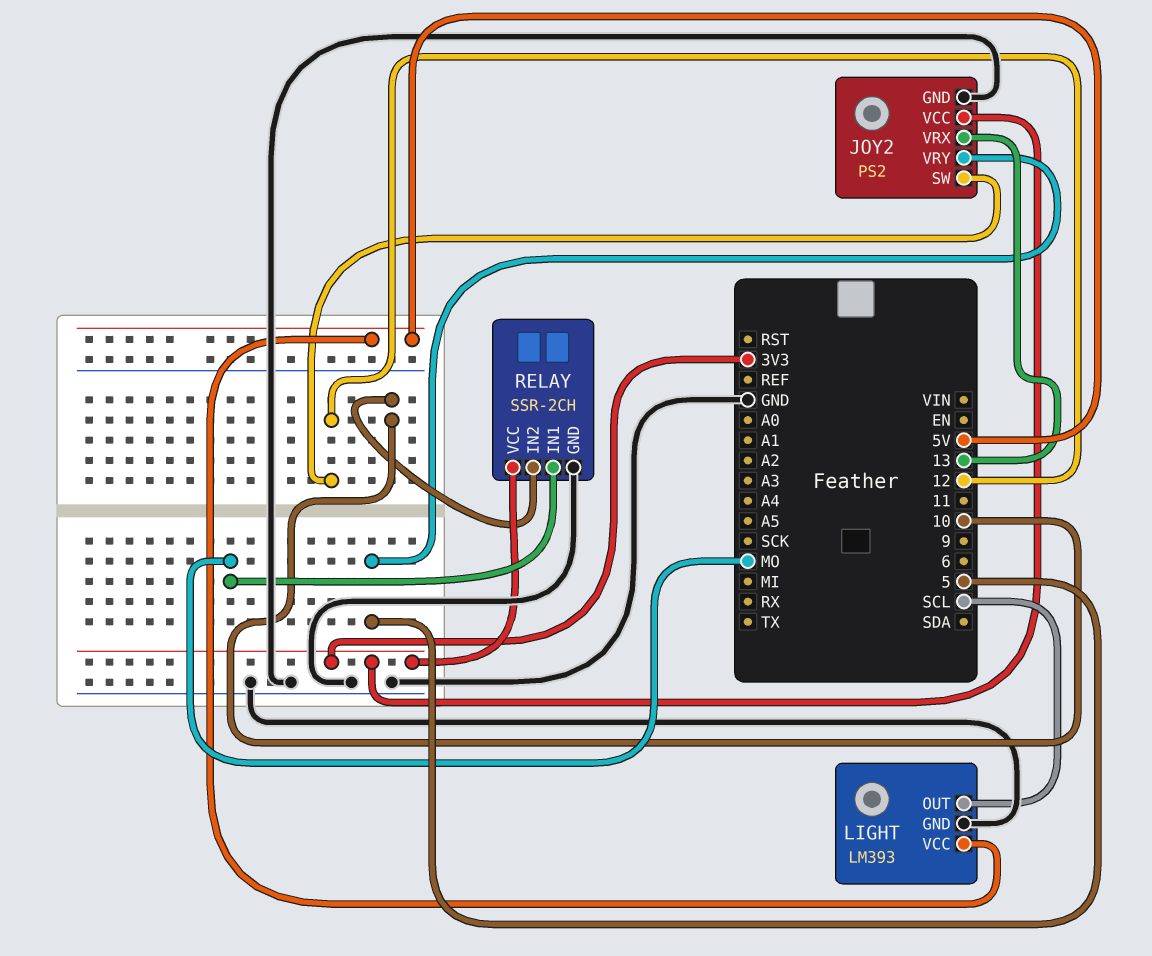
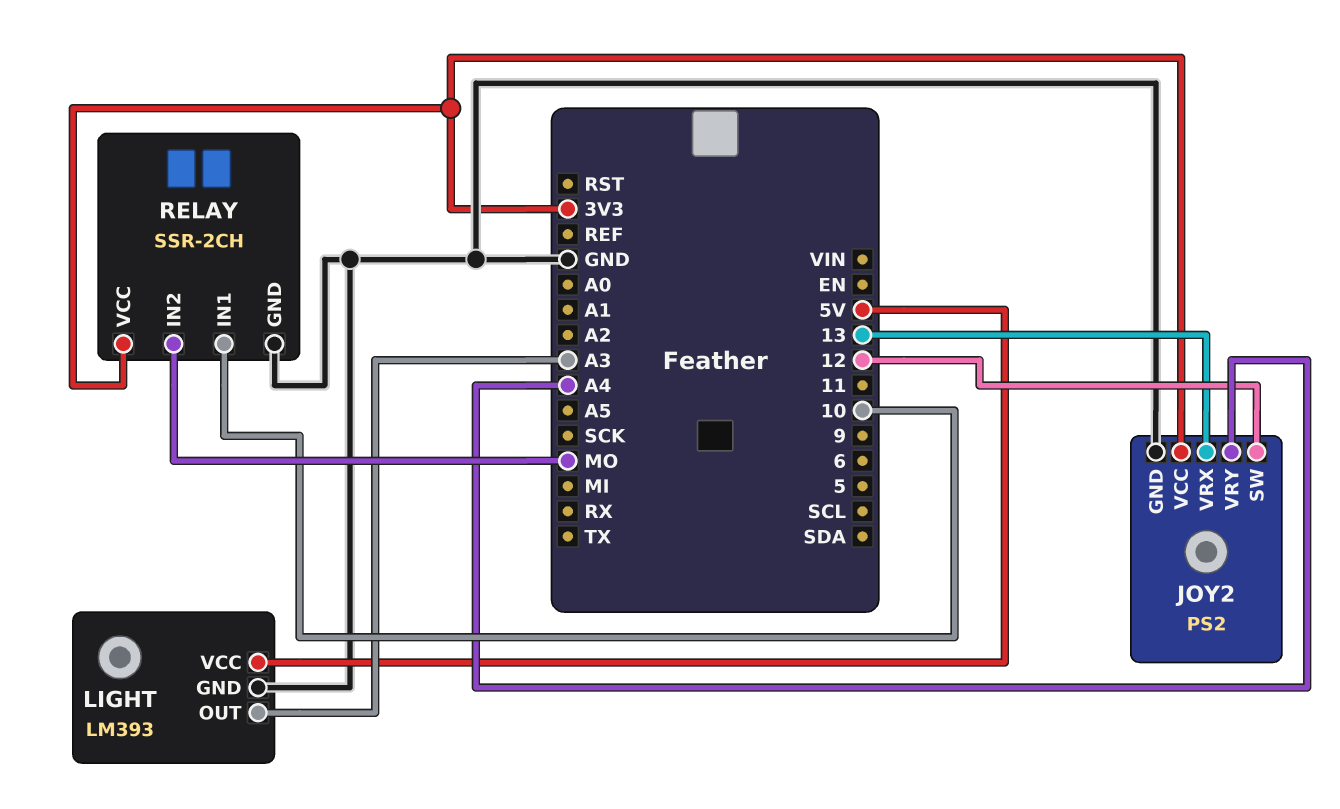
JOY2 pin VRY: 5 -> A4
LIGHT pin OUT: SCL -> A3
RELAY pin IN1: MO -> 10
RELAY pin IN2: 10 -> MO

